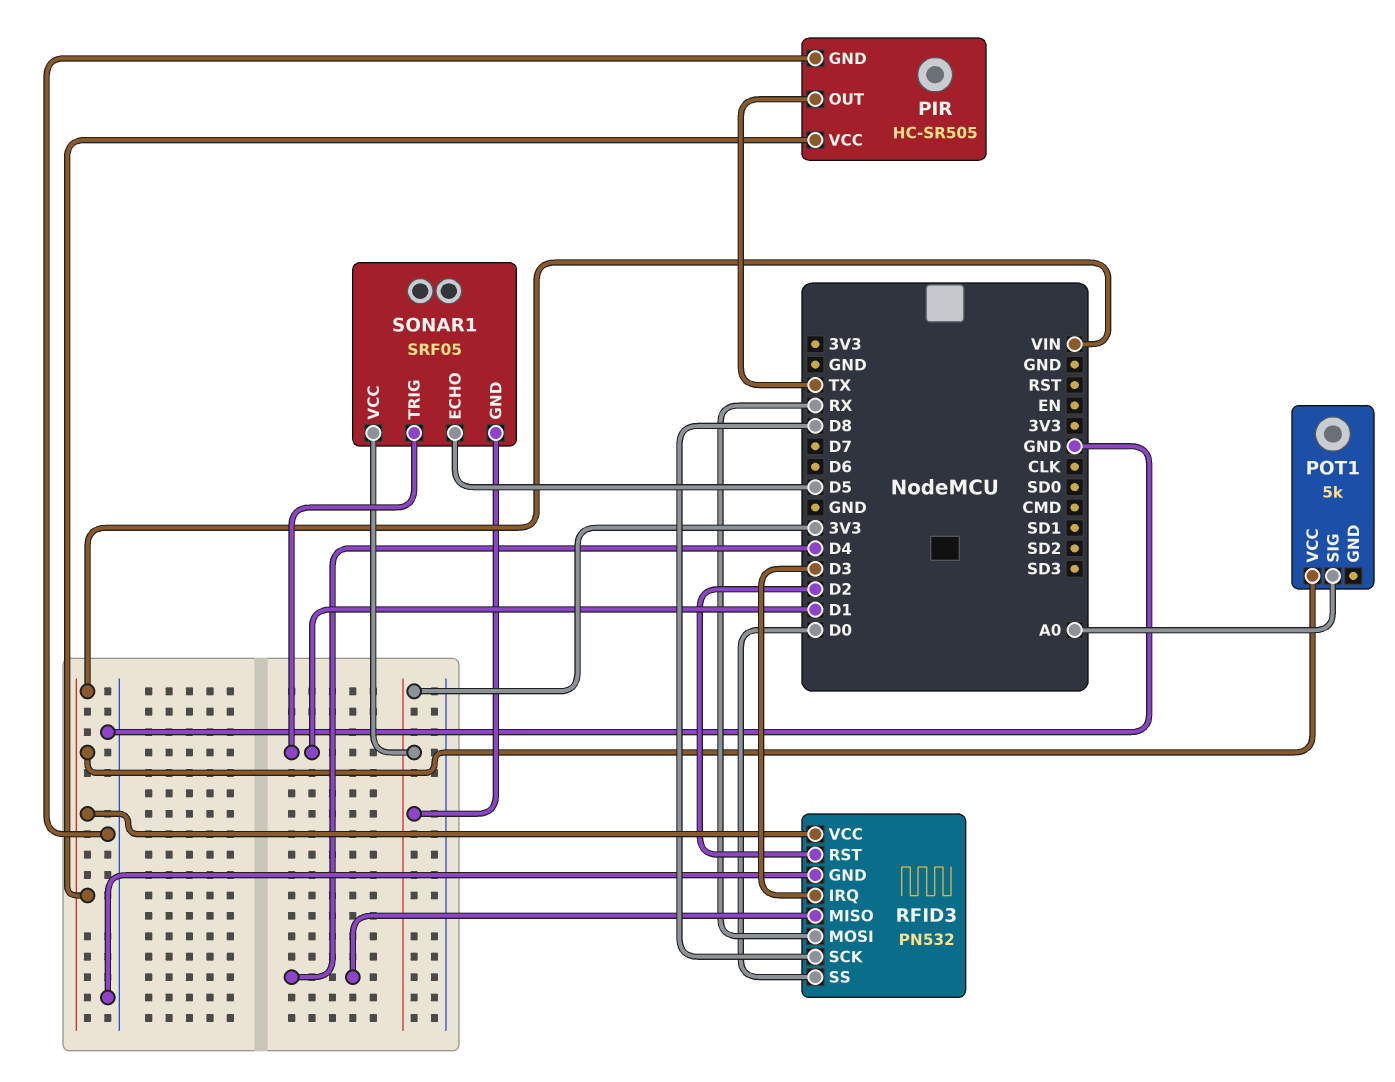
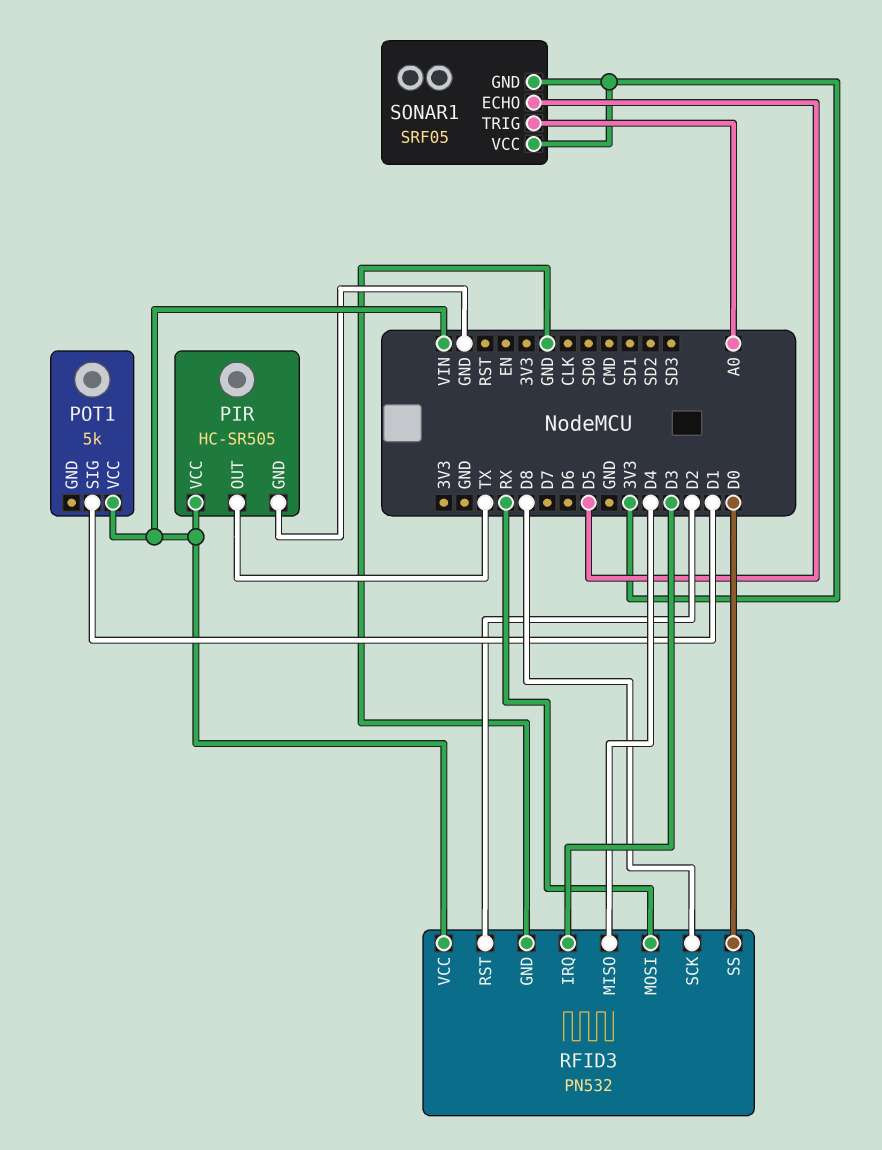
POT1 pin SIG: A0 -> D1
SONAR1 pin TRIG: D1 -> A0

